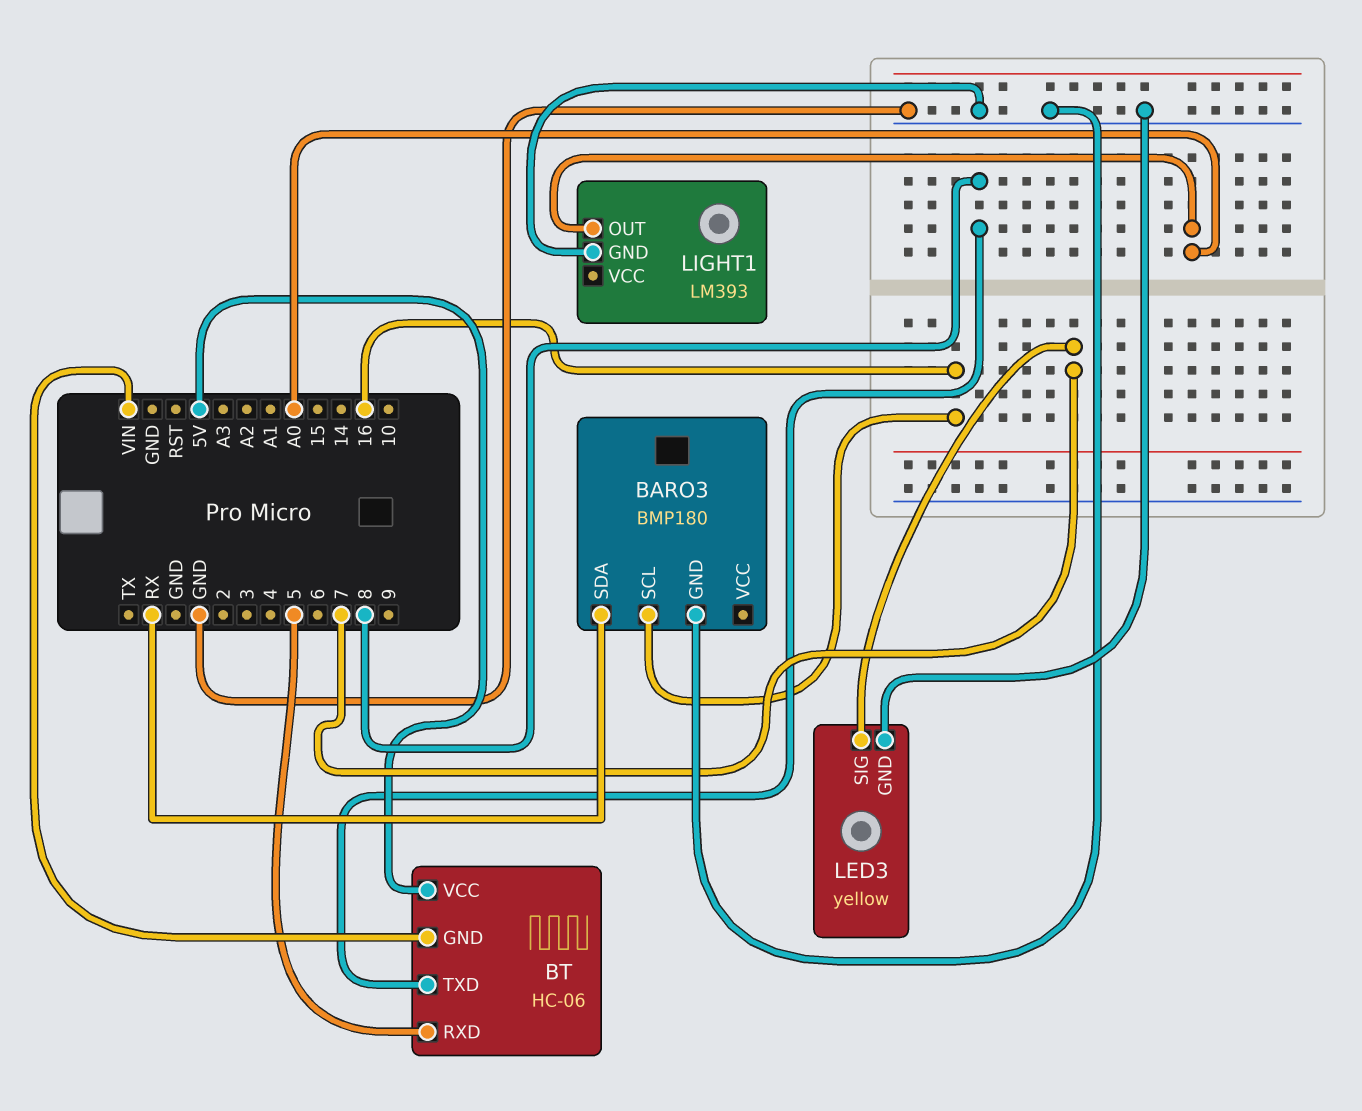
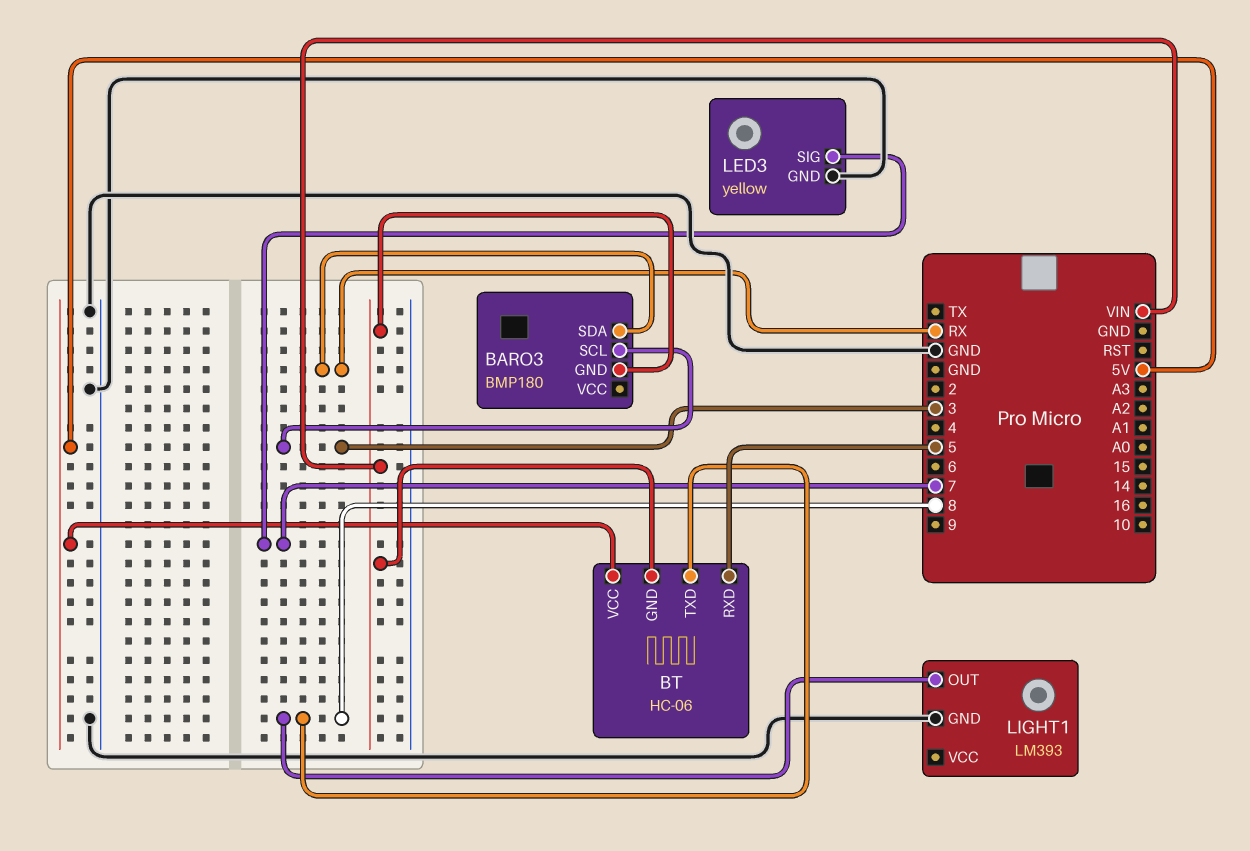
BARO3 pin GND: GND -> VIN
BARO3 pin SCL: 16 -> 3
LIGHT1 pin OUT: A0 -> 8

